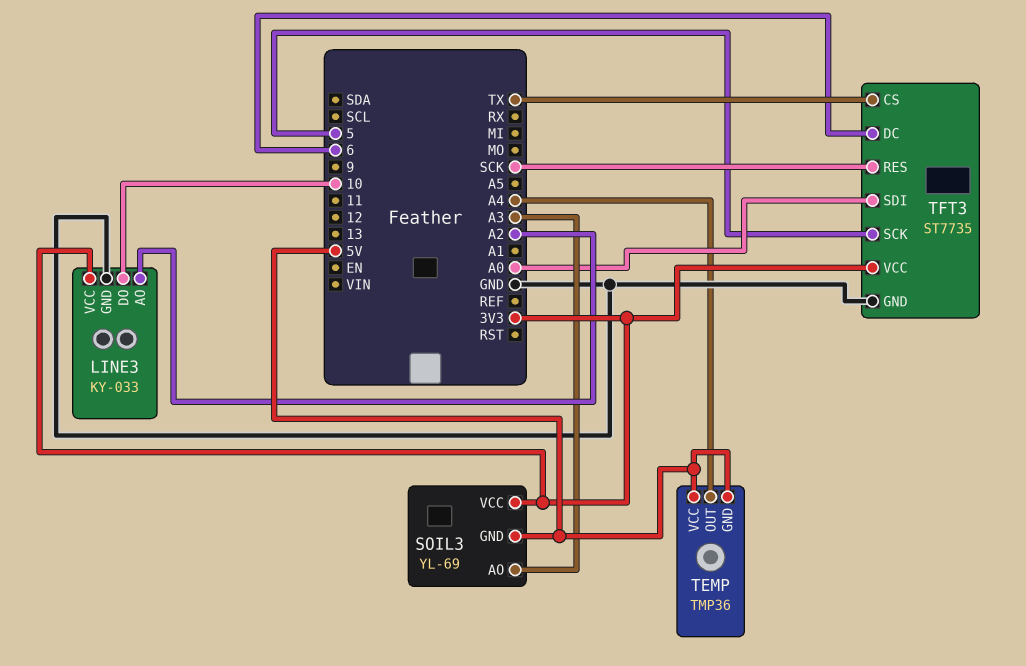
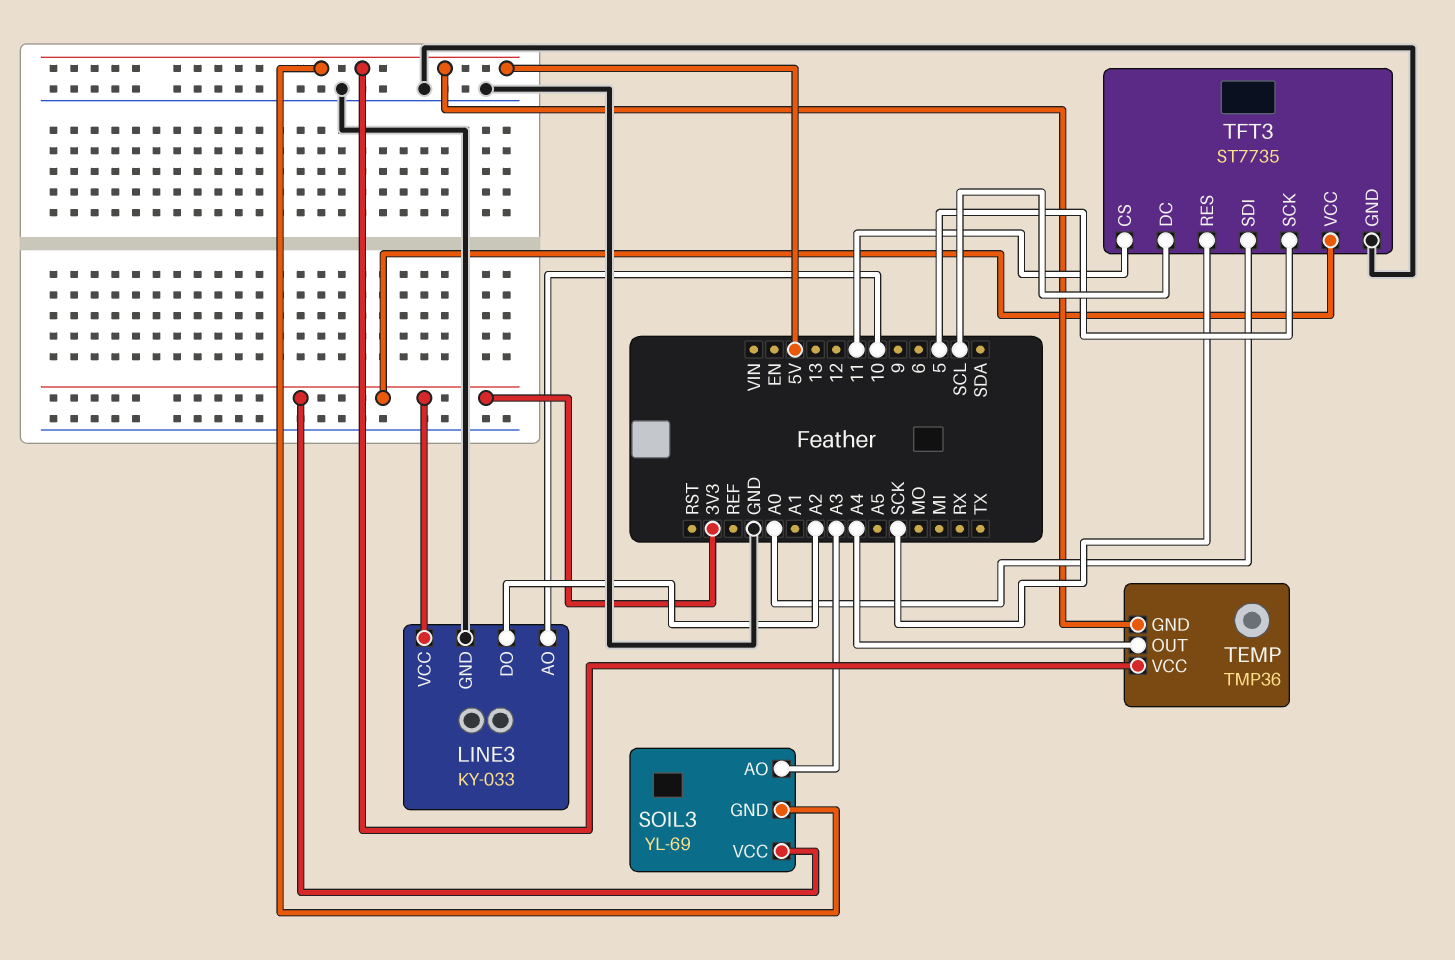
LINE3 pin AO: A2 -> 10
LINE3 pin DO: 10 -> A2
TFT3 pin CS: TX -> 11
TFT3 pin DC: 6 -> SCL

